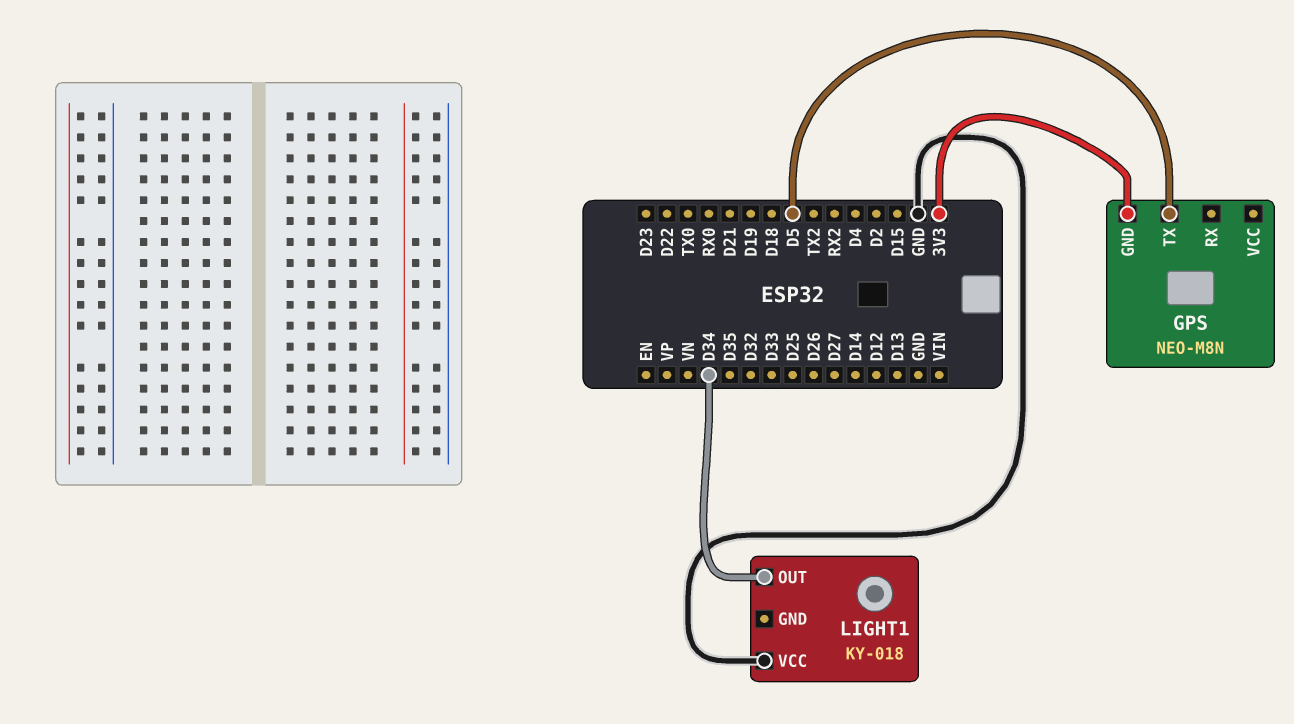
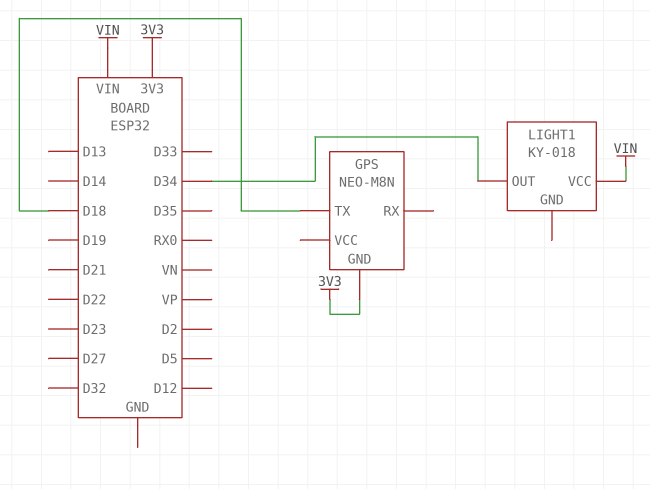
GPS pin TX: D5 -> D18
LIGHT1 pin VCC: GND -> VIN

